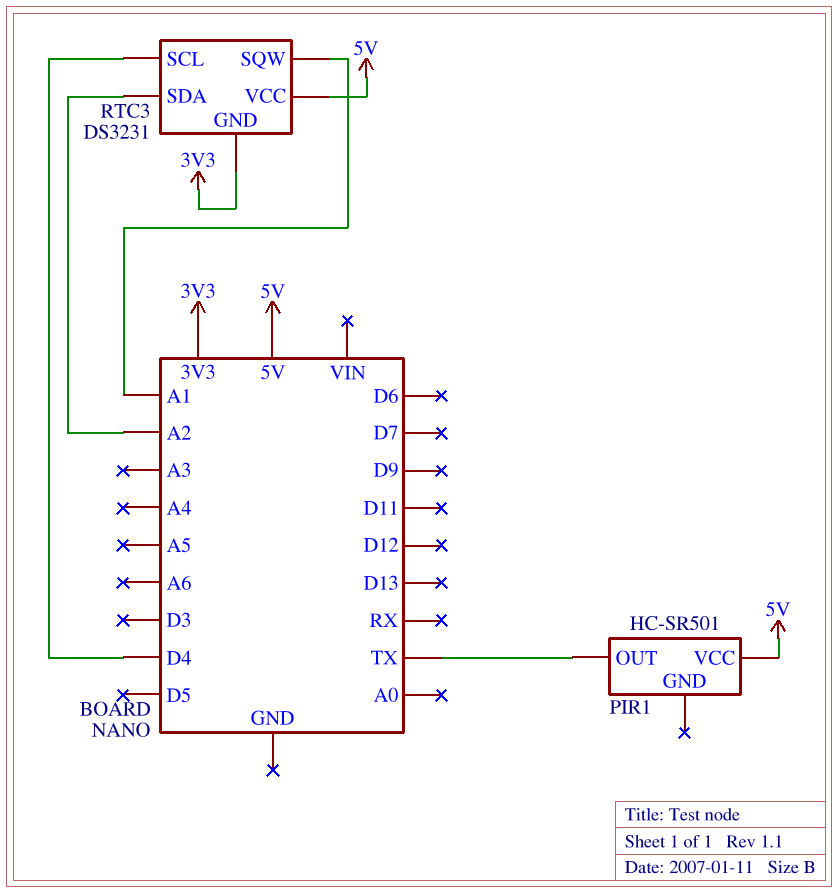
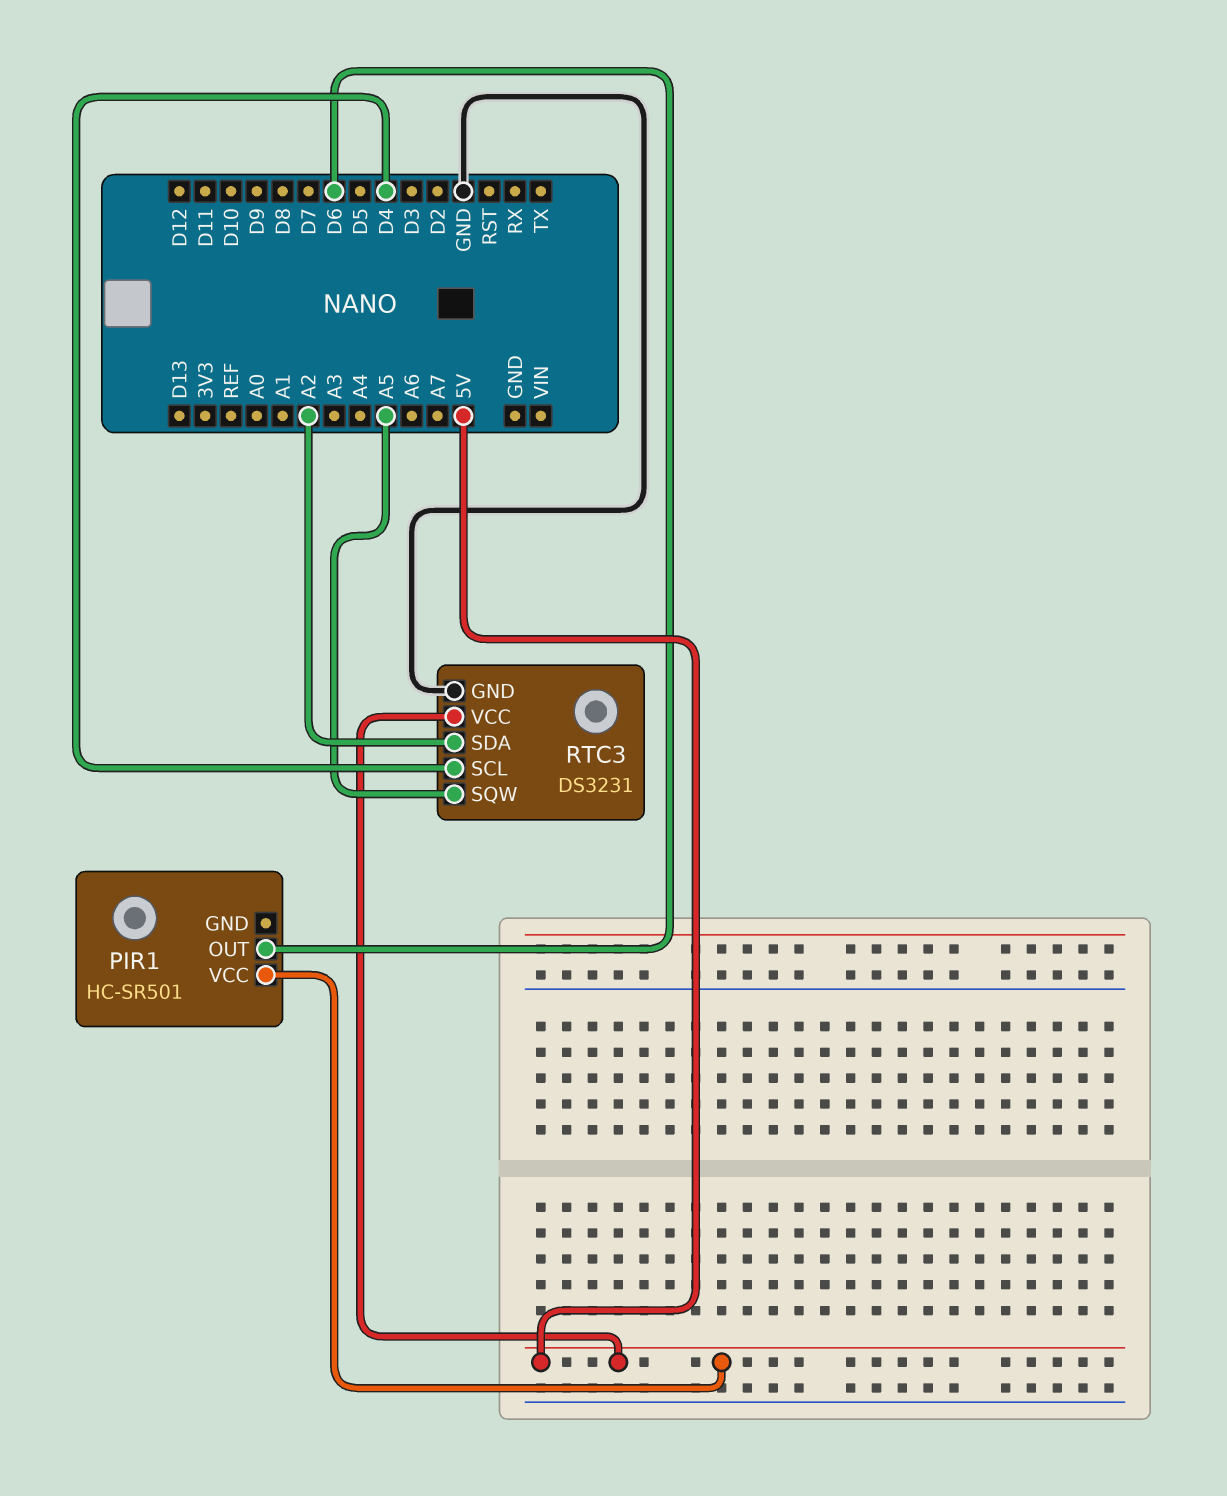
PIR1 pin OUT: TX -> D6
RTC3 pin GND: 3V3 -> GND
RTC3 pin SQW: A1 -> A5

